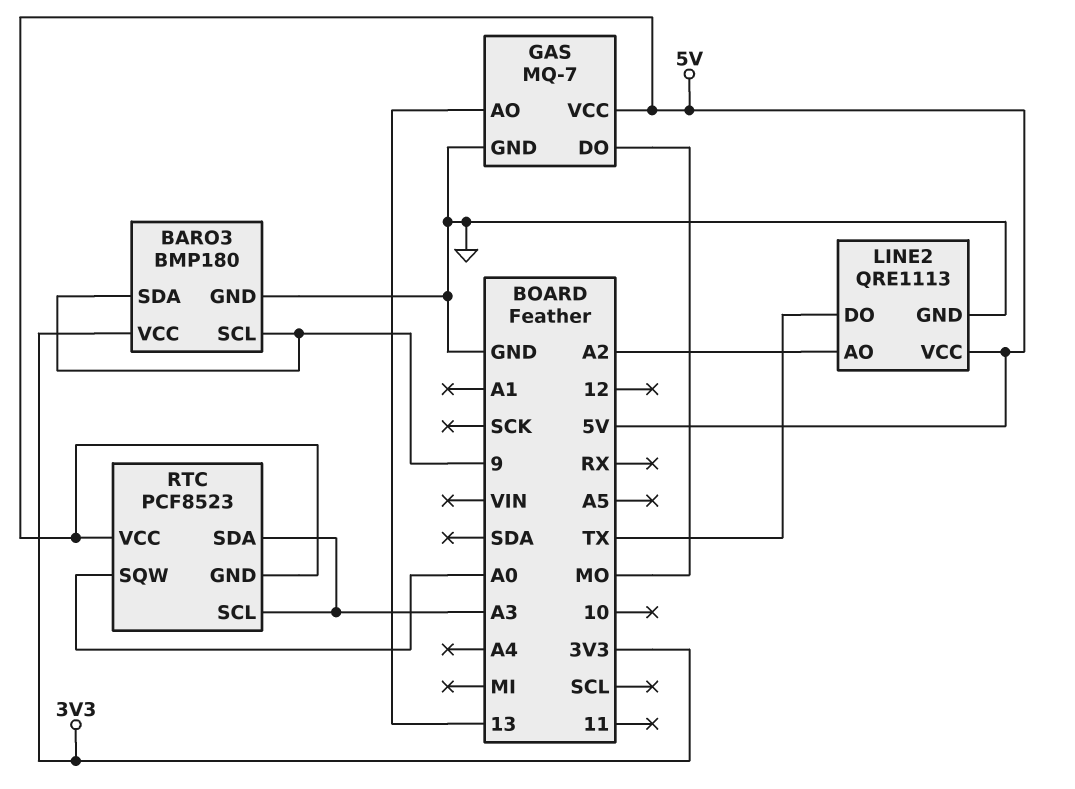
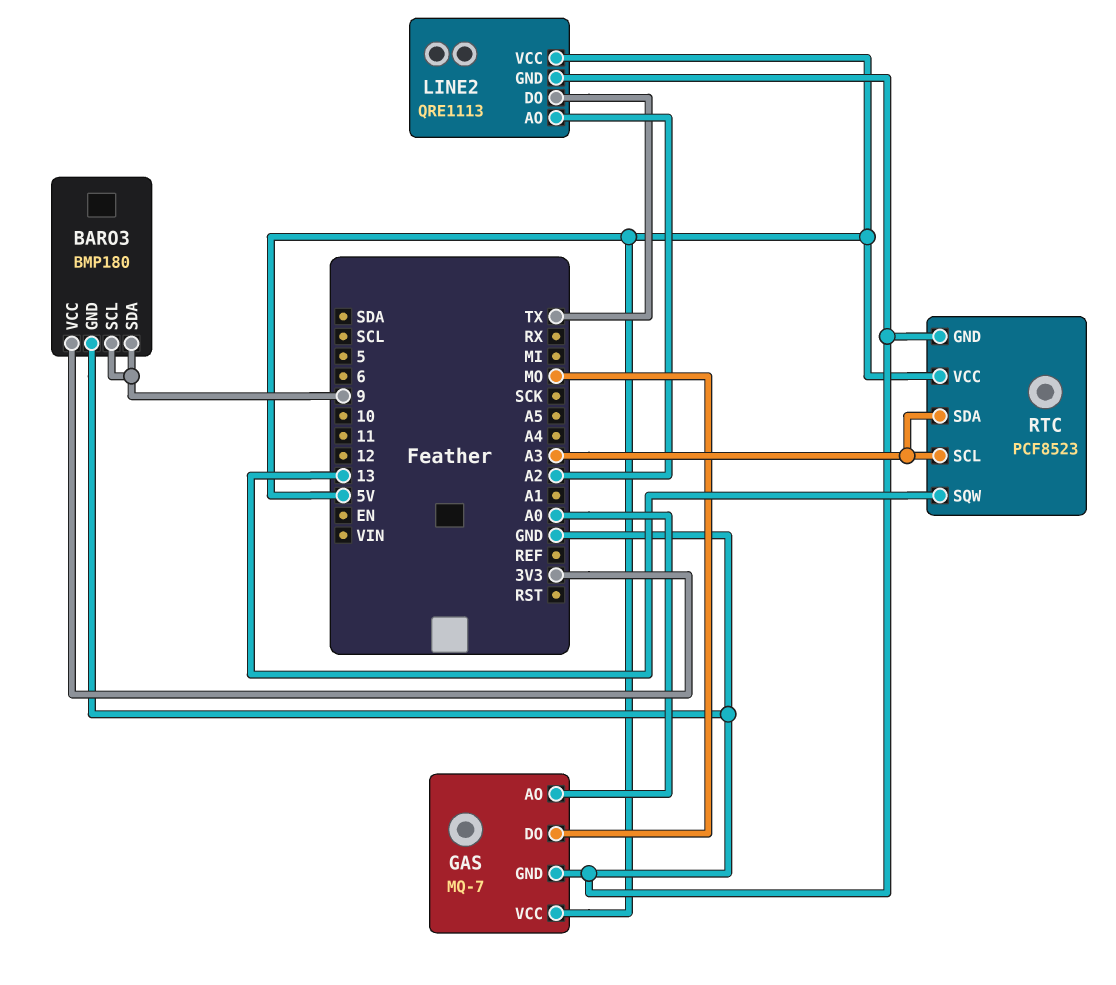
GAS pin AO: 13 -> A0
RTC pin GND: 5V -> GND
RTC pin SQW: A0 -> 13

